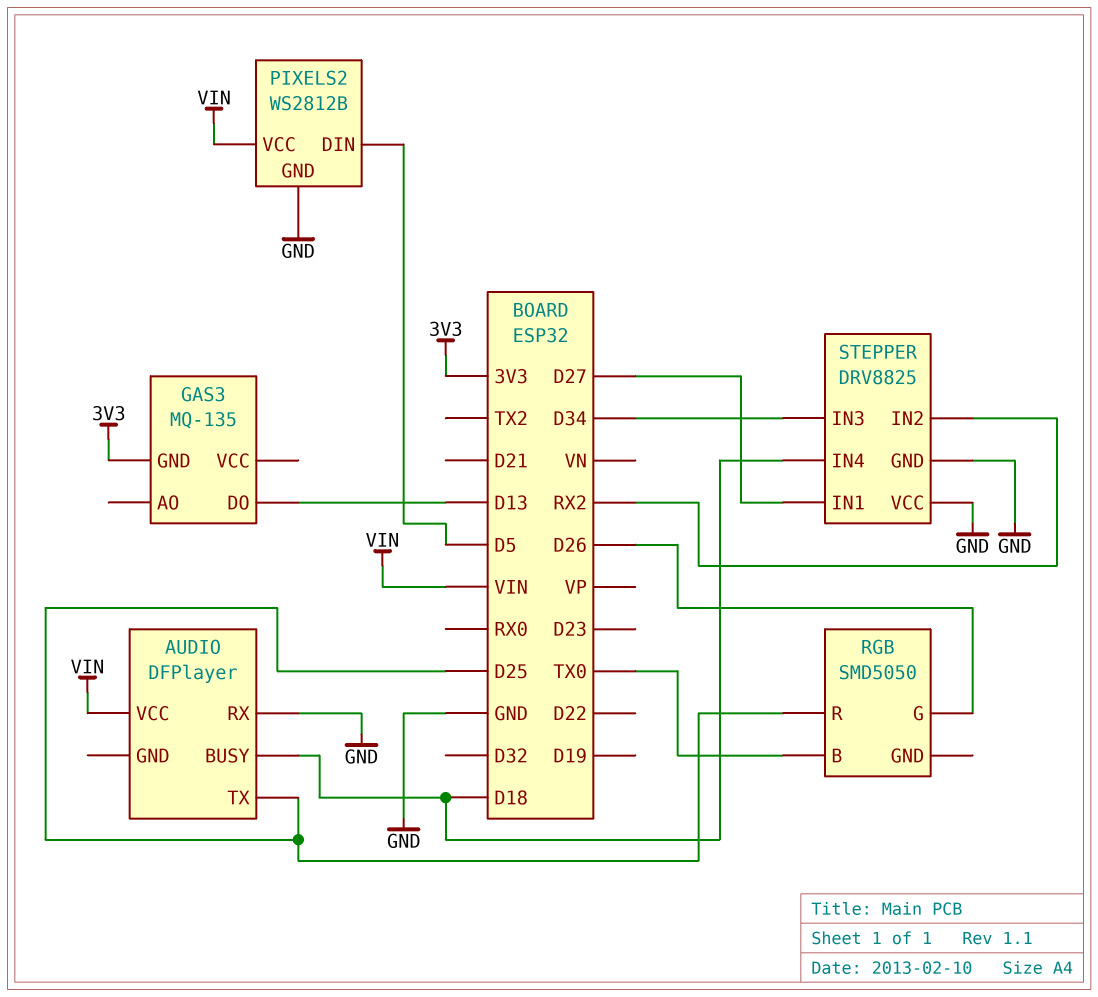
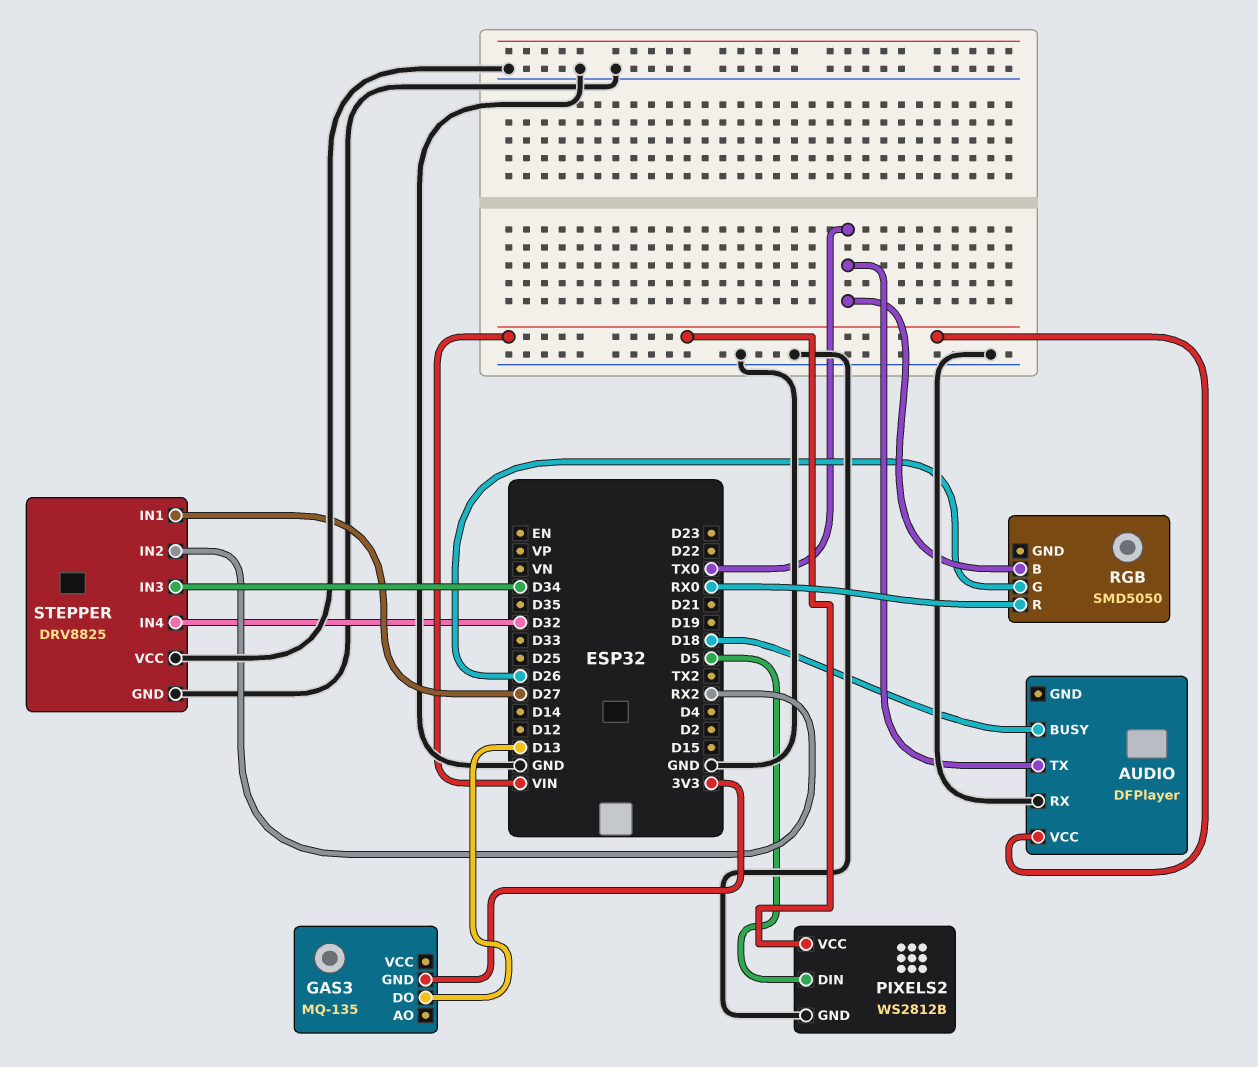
AUDIO pin TX: D25 -> TX0
RGB pin R: D25 -> RX0
STEPPER pin IN4: D18 -> D32

